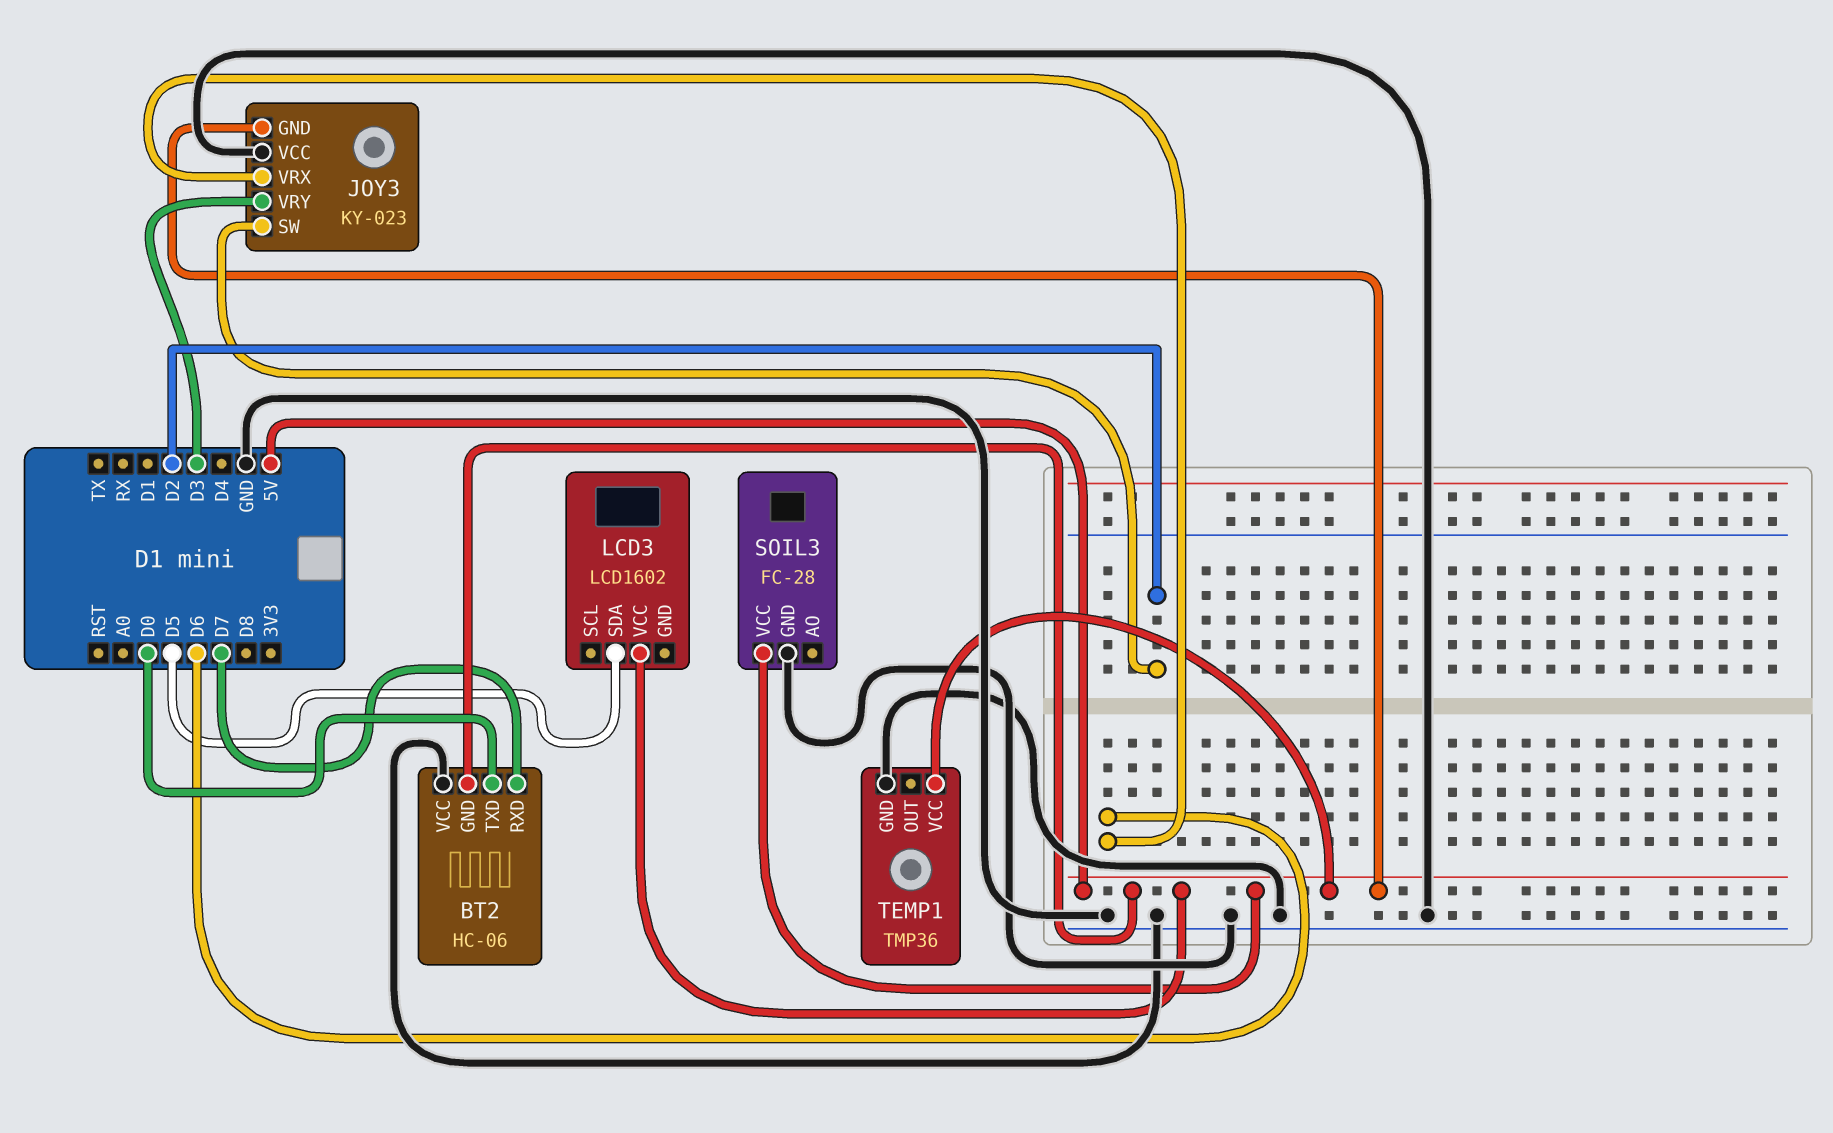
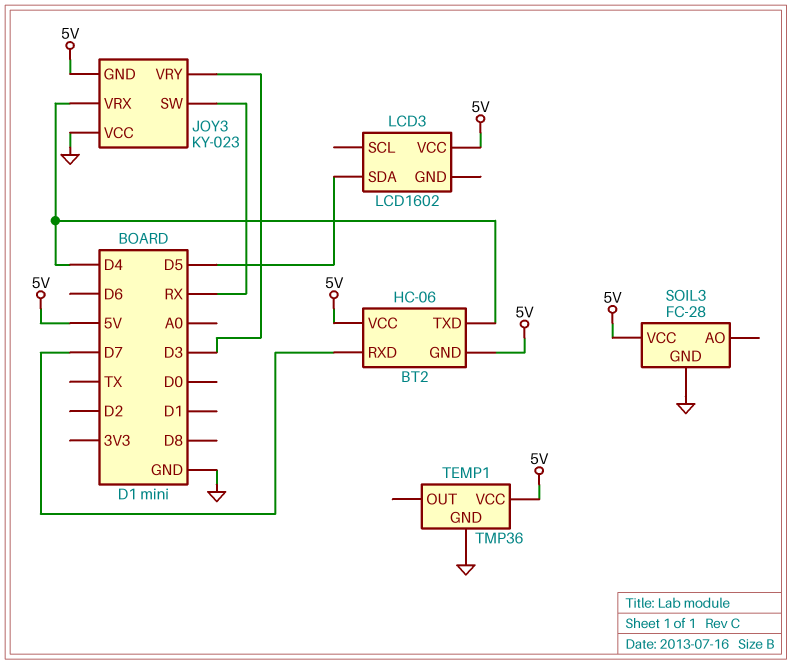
BT2 pin TXD: D0 -> D4
BT2 pin VCC: GND -> 5V
JOY3 pin SW: D2 -> RX
JOY3 pin VRX: D6 -> D4

